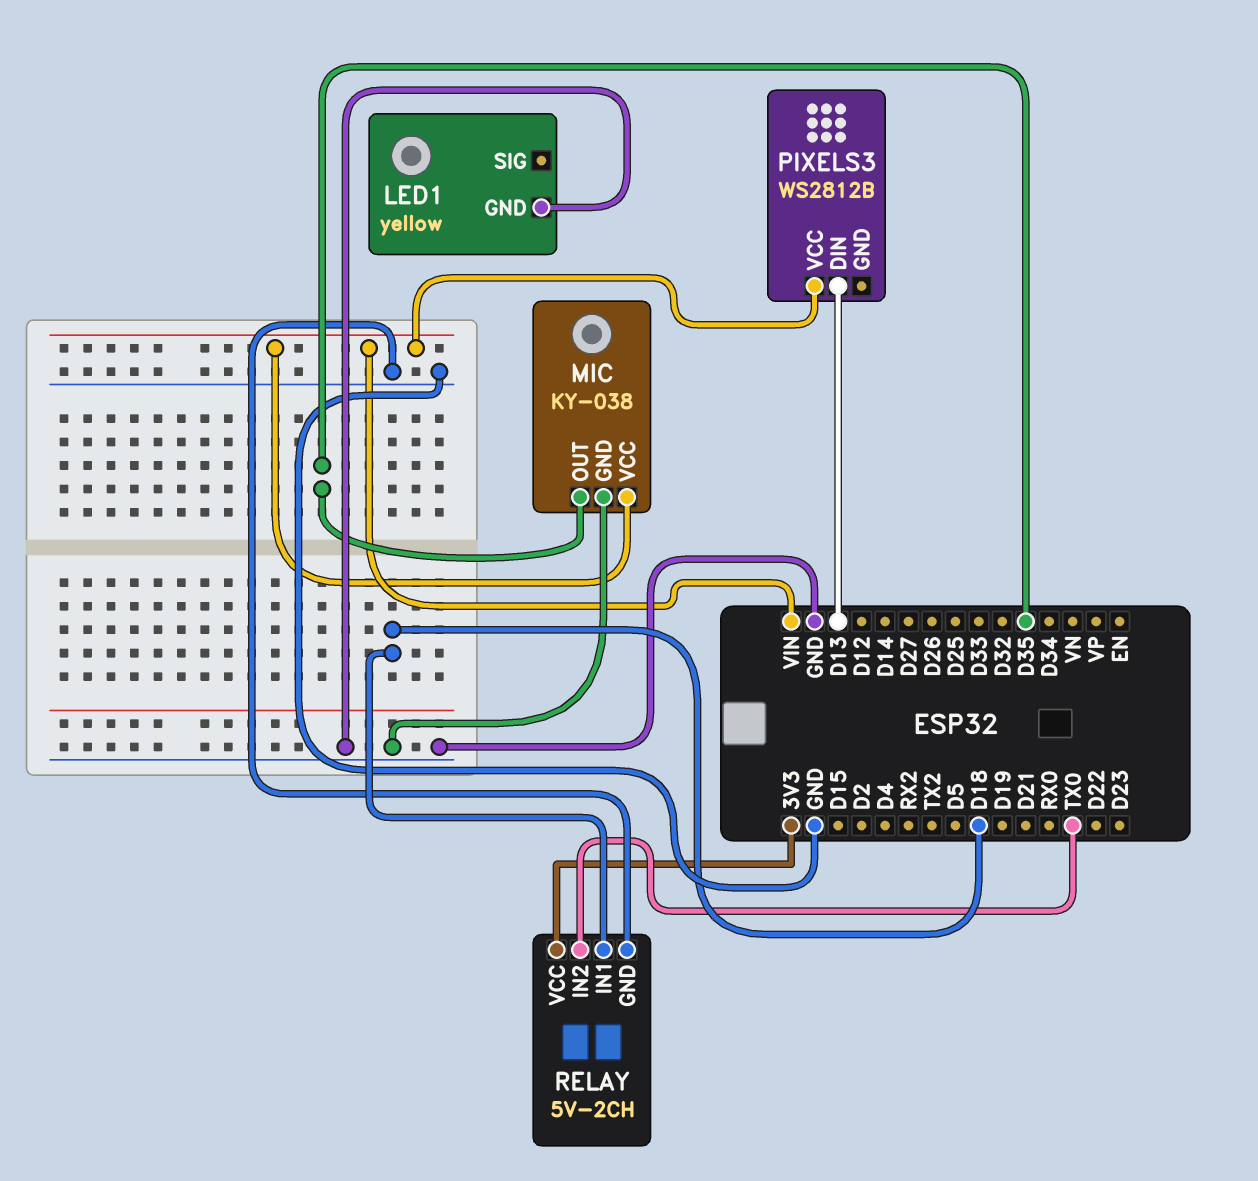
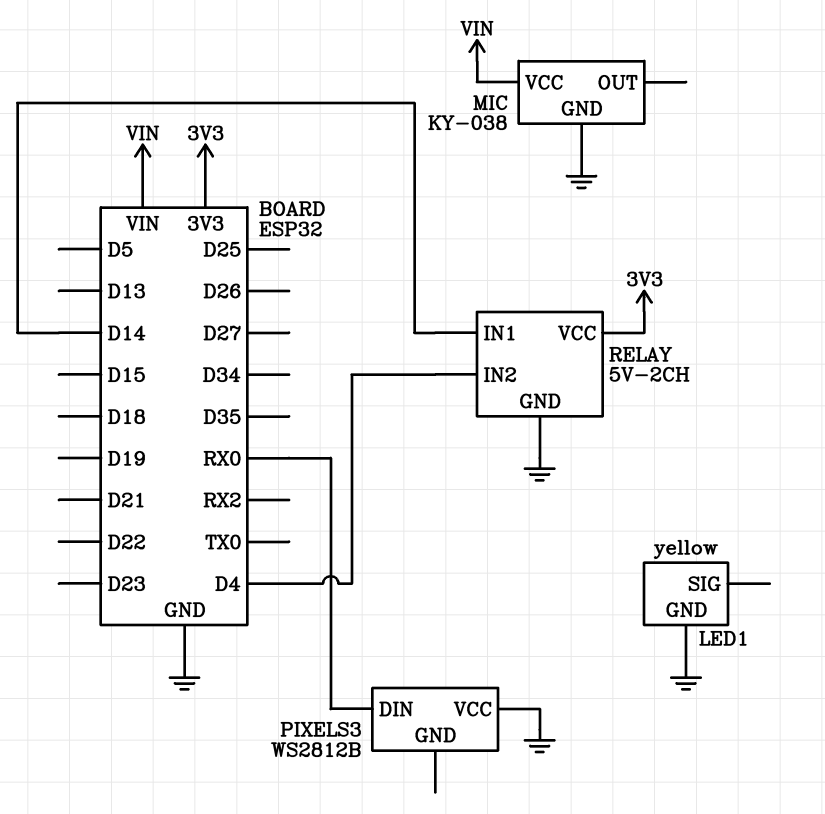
MIC pin OUT: D35 -> none
PIXELS3 pin DIN: D13 -> RX0
PIXELS3 pin VCC: VIN -> GND
RELAY pin IN1: D18 -> D14
RELAY pin IN2: TX0 -> D4

